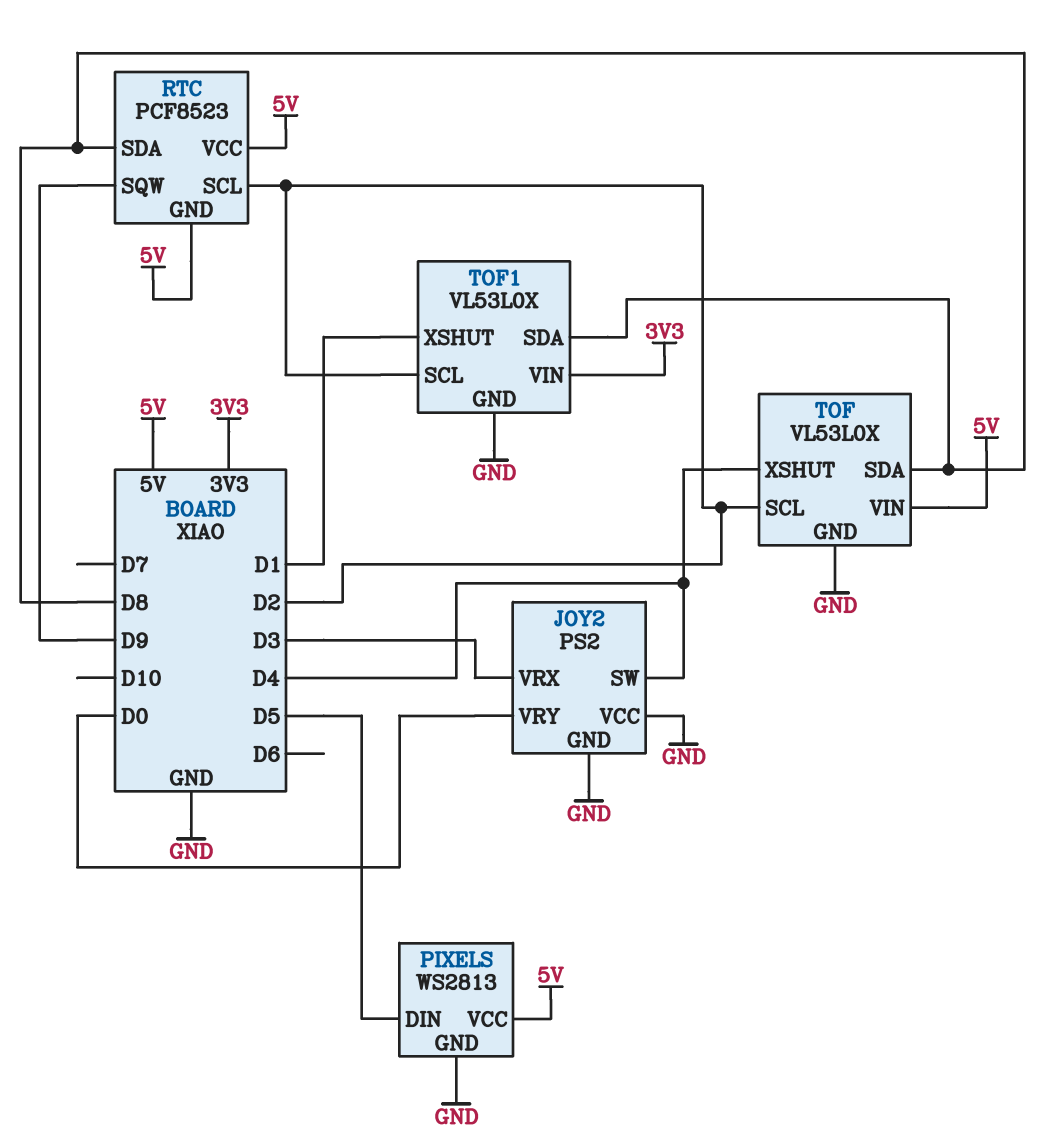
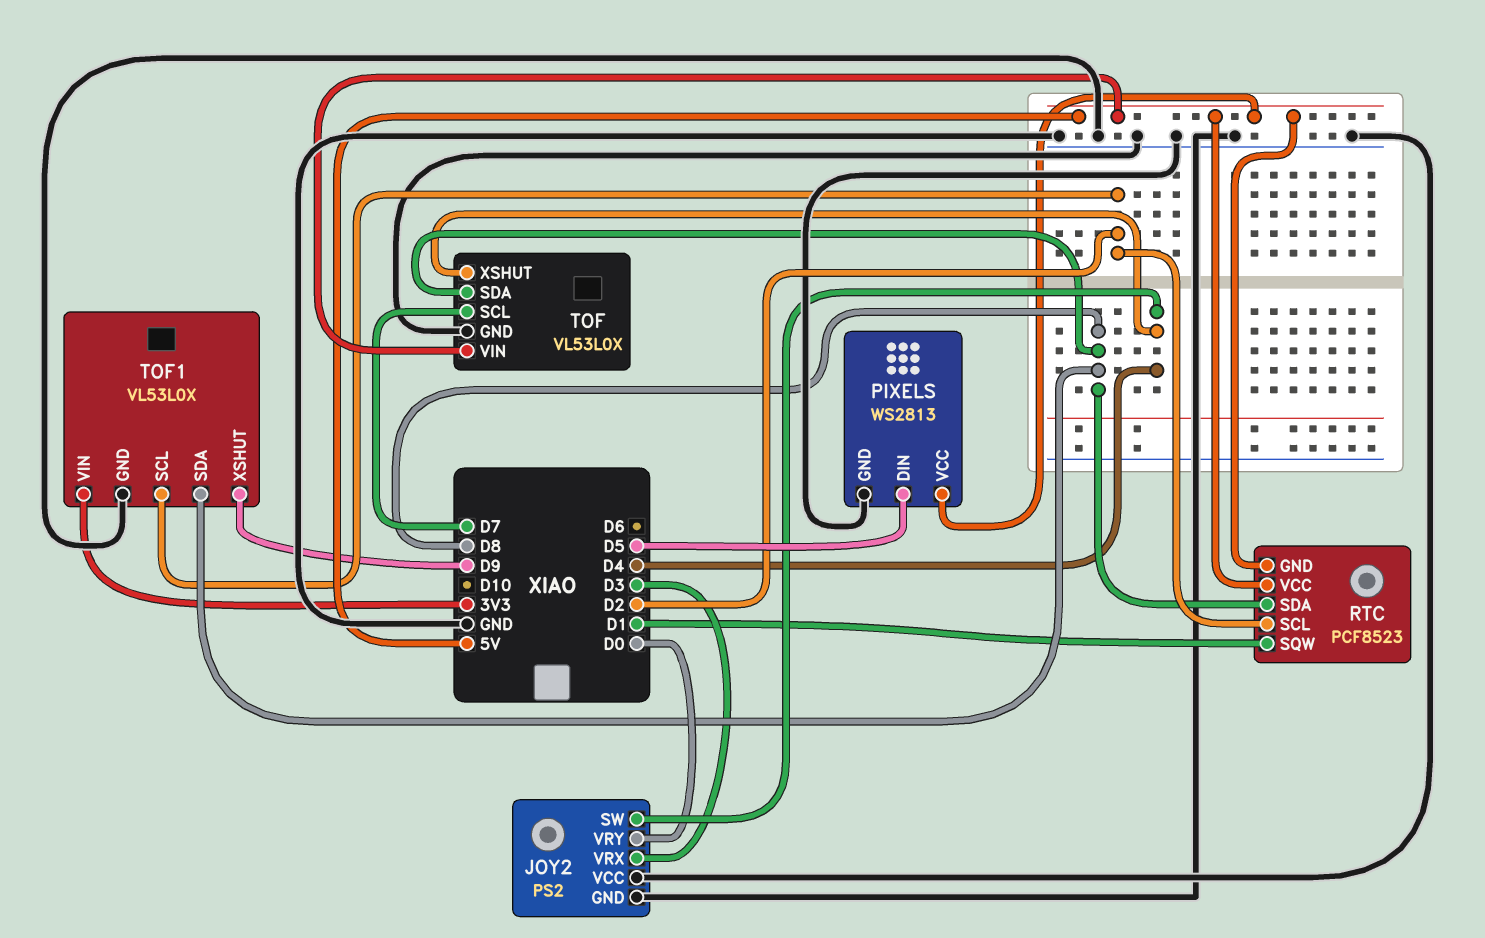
RTC pin SQW: D9 -> D1
TOF pin SCL: D2 -> D7
TOF1 pin XSHUT: D1 -> D9

